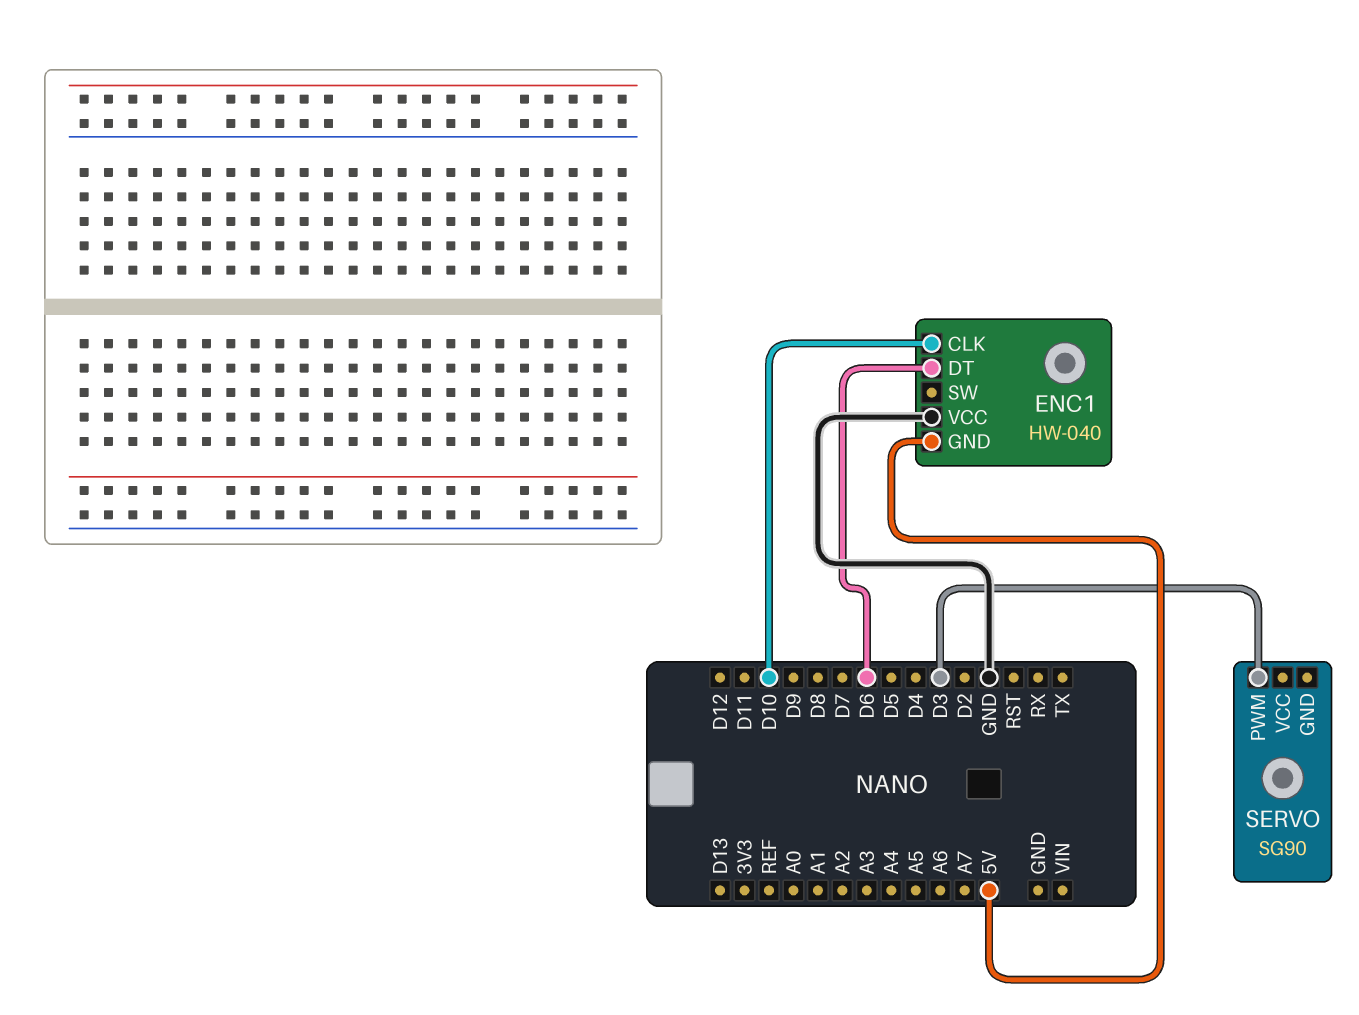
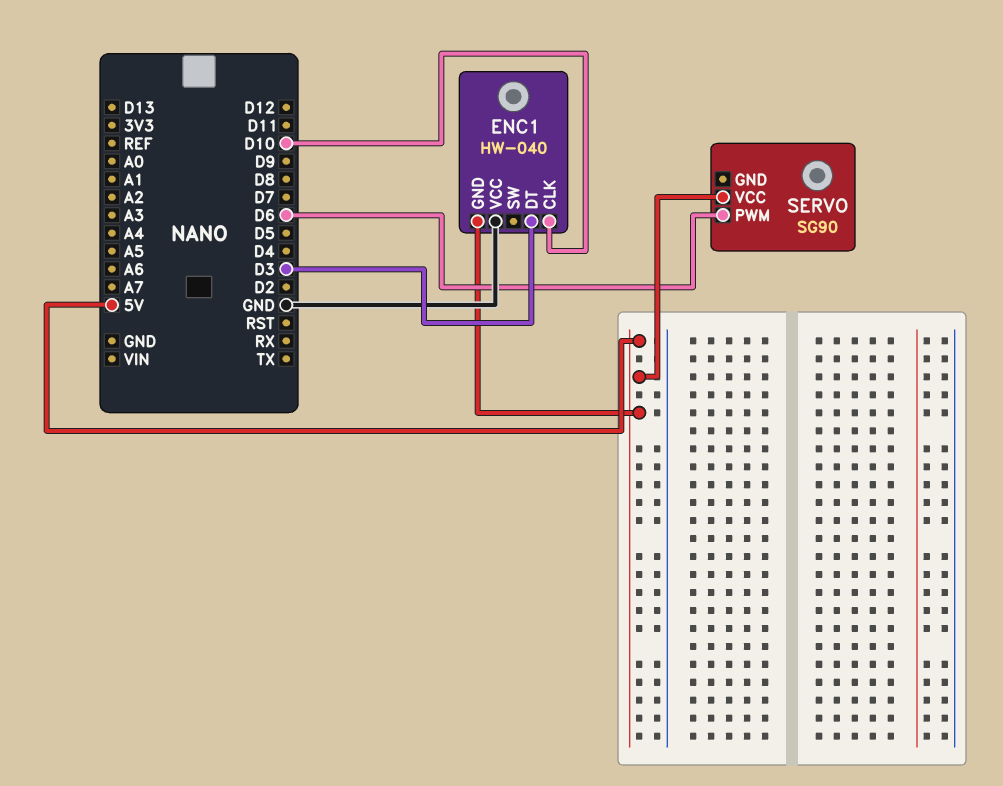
ENC1 pin DT: D6 -> D3
SERVO pin PWM: D3 -> D6
SERVO pin VCC: none -> 5V

